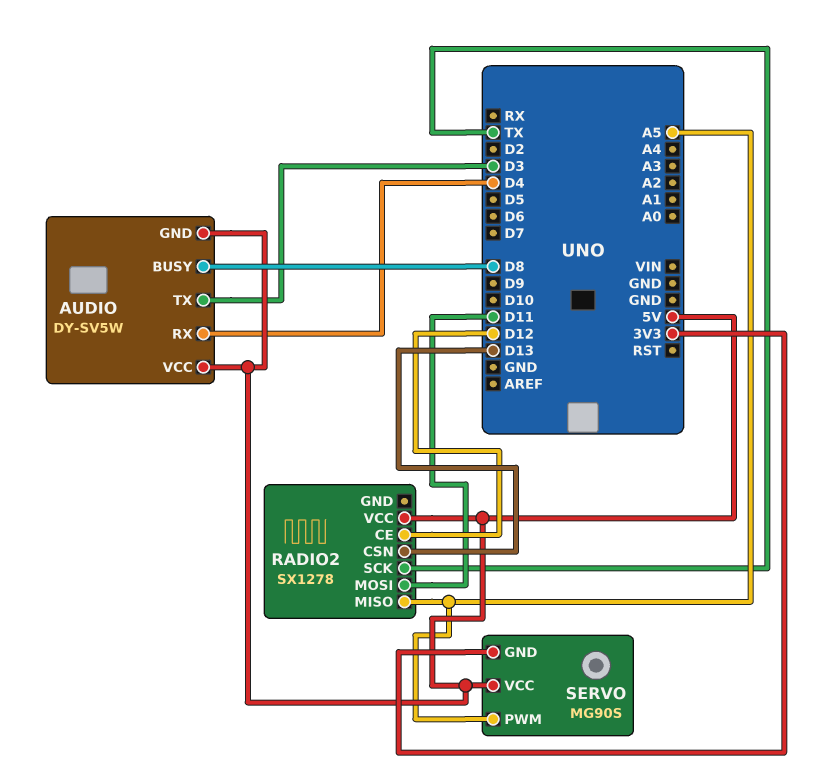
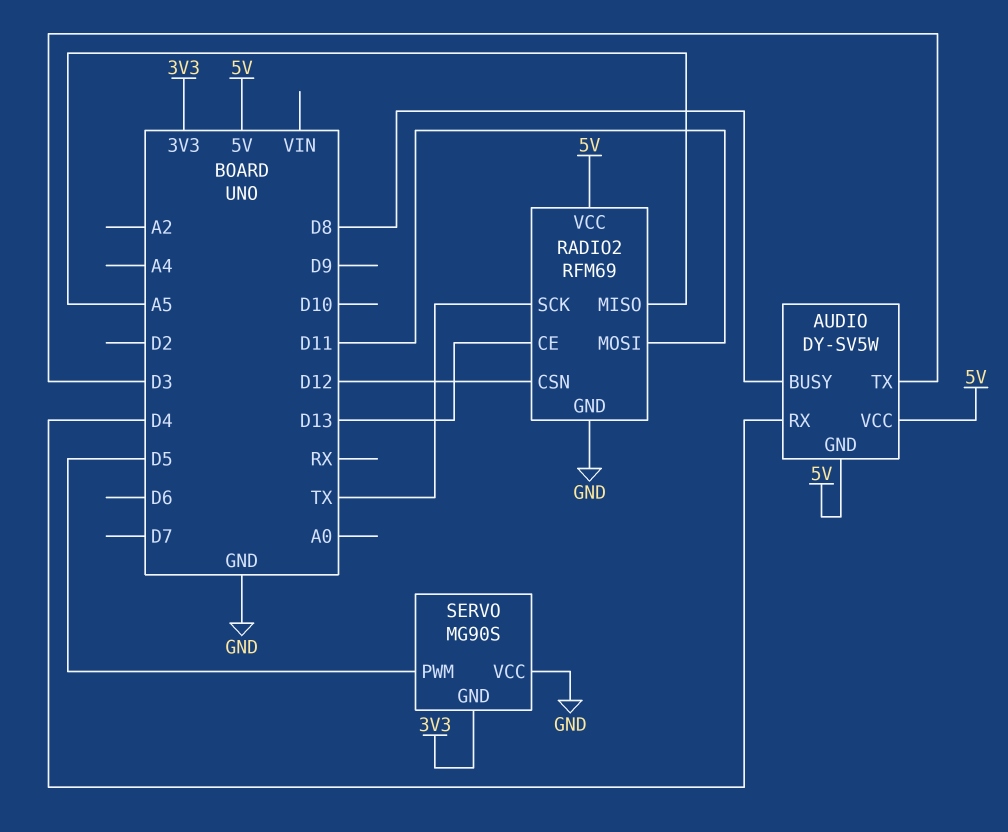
RADIO2: SX1278 -> RFM69
RADIO2 pin CE: D12 -> D13
RADIO2 pin CSN: D13 -> D12
RADIO2 pin GND: none -> GND
SERVO pin PWM: A5 -> D5
SERVO pin VCC: 5V -> GND

